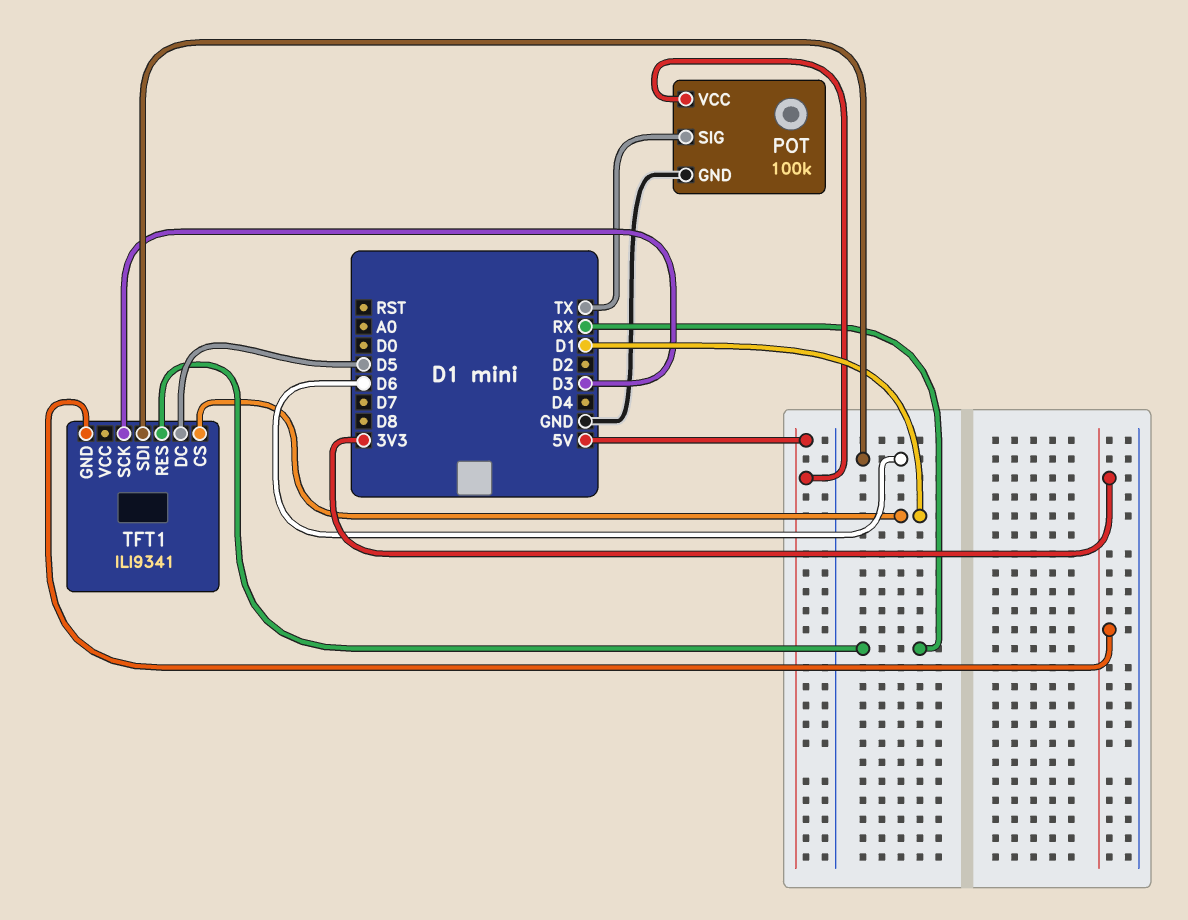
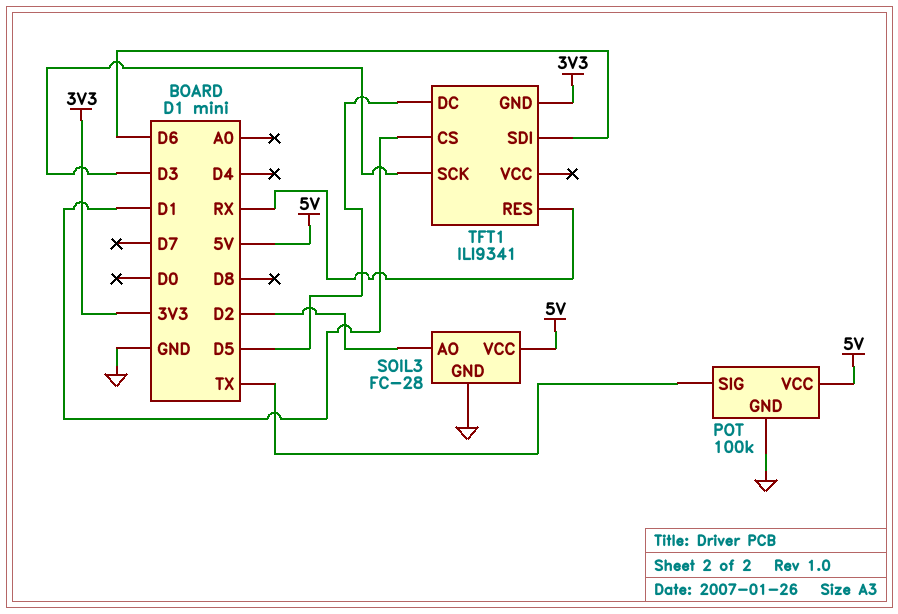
SOIL3: none -> FC-28
SOIL3 pin AO: none -> D2
SOIL3 pin GND: none -> GND
SOIL3 pin VCC: none -> 5V

